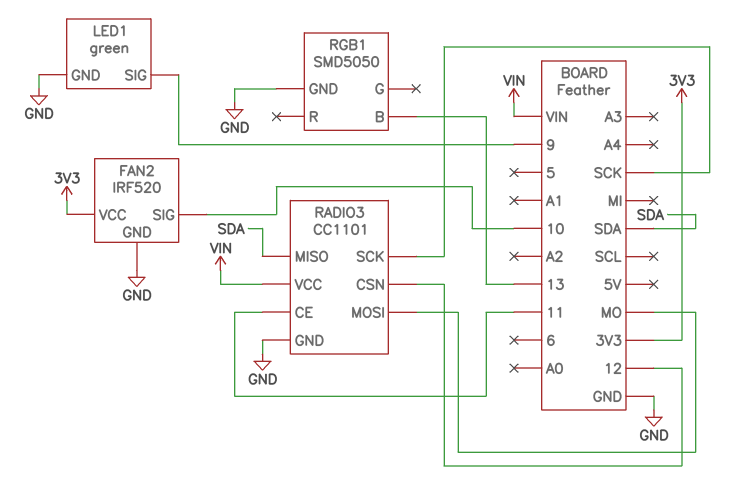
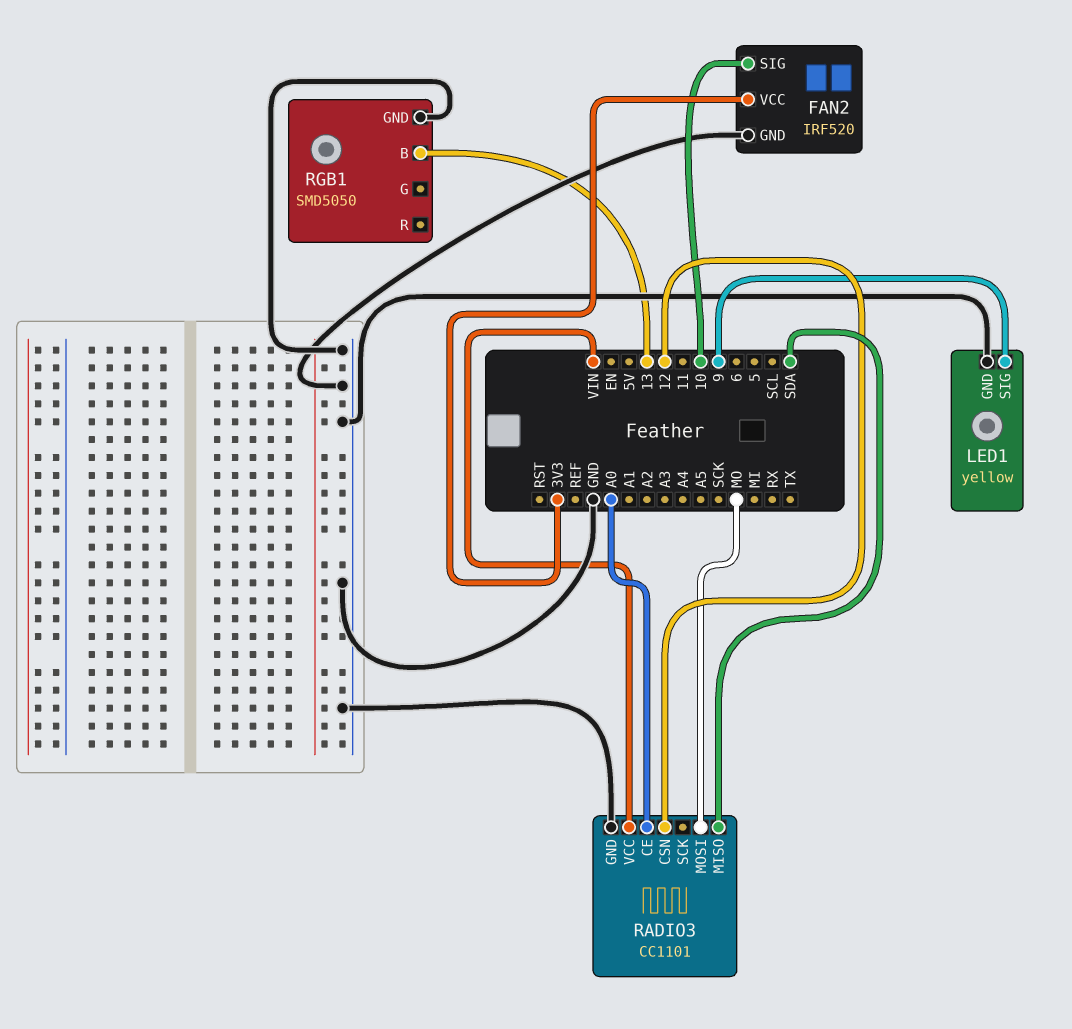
LED1: green -> yellow
RADIO3 pin CE: 11 -> A0
RADIO3 pin SCK: SCK -> none

